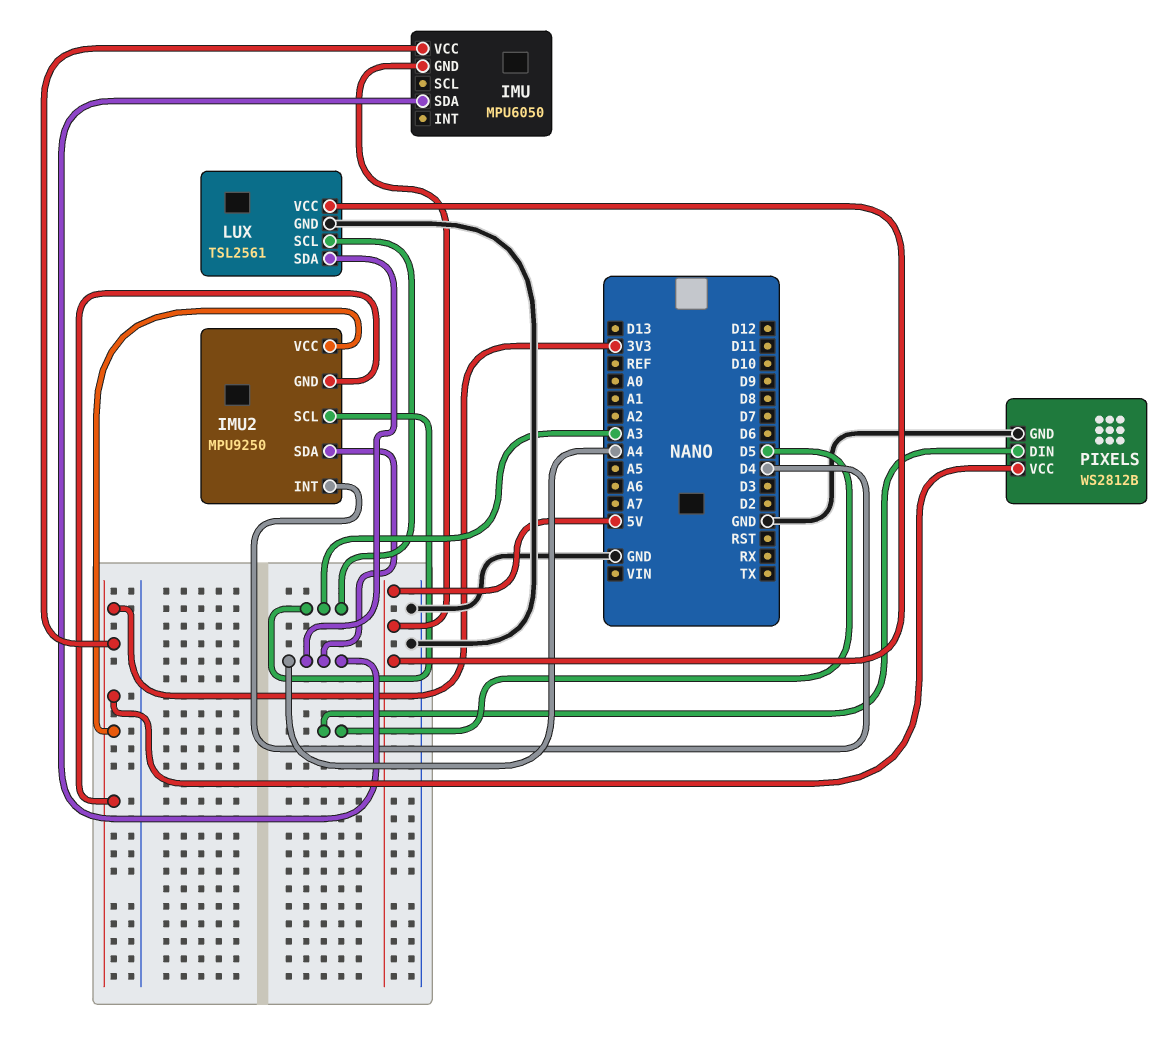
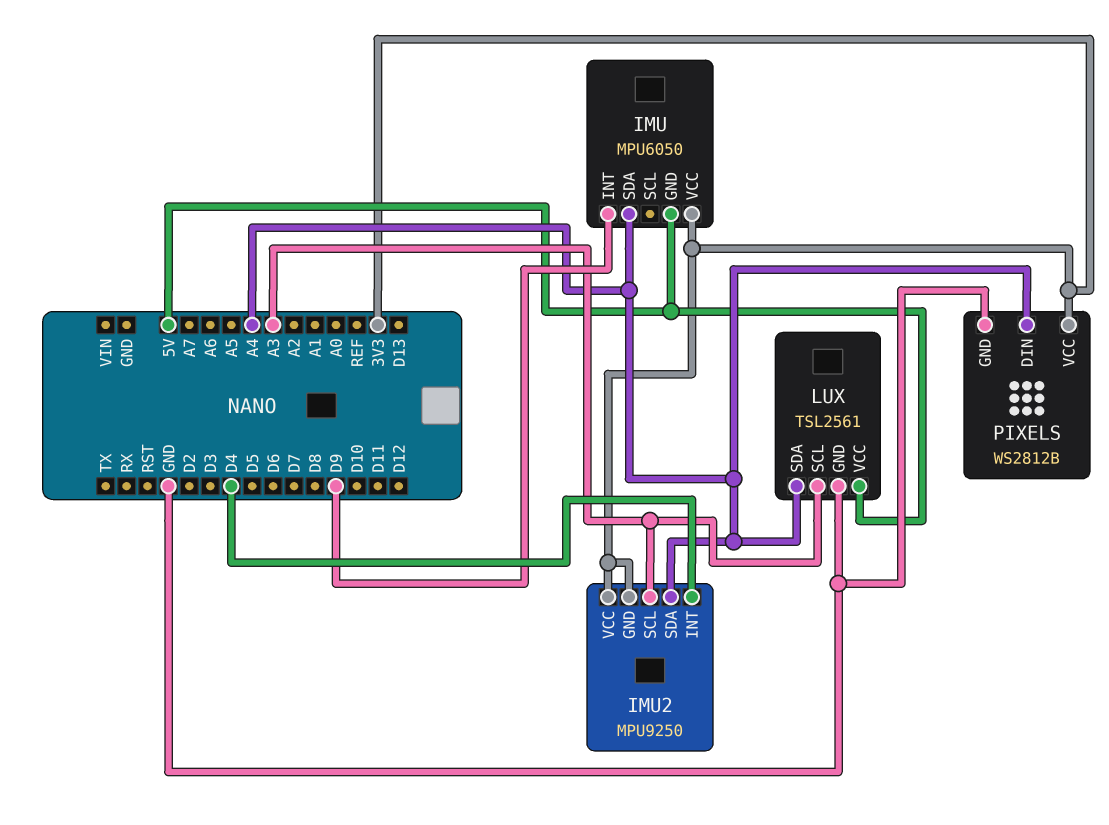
IMU pin INT: none -> D9
PIXELS pin DIN: D5 -> A4

